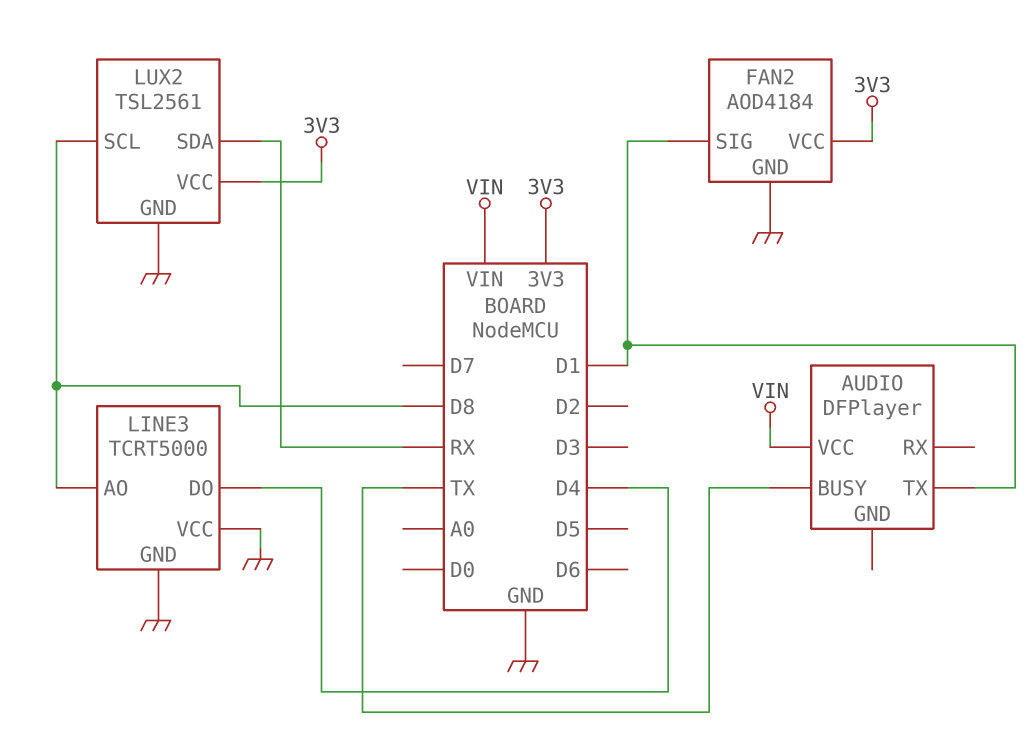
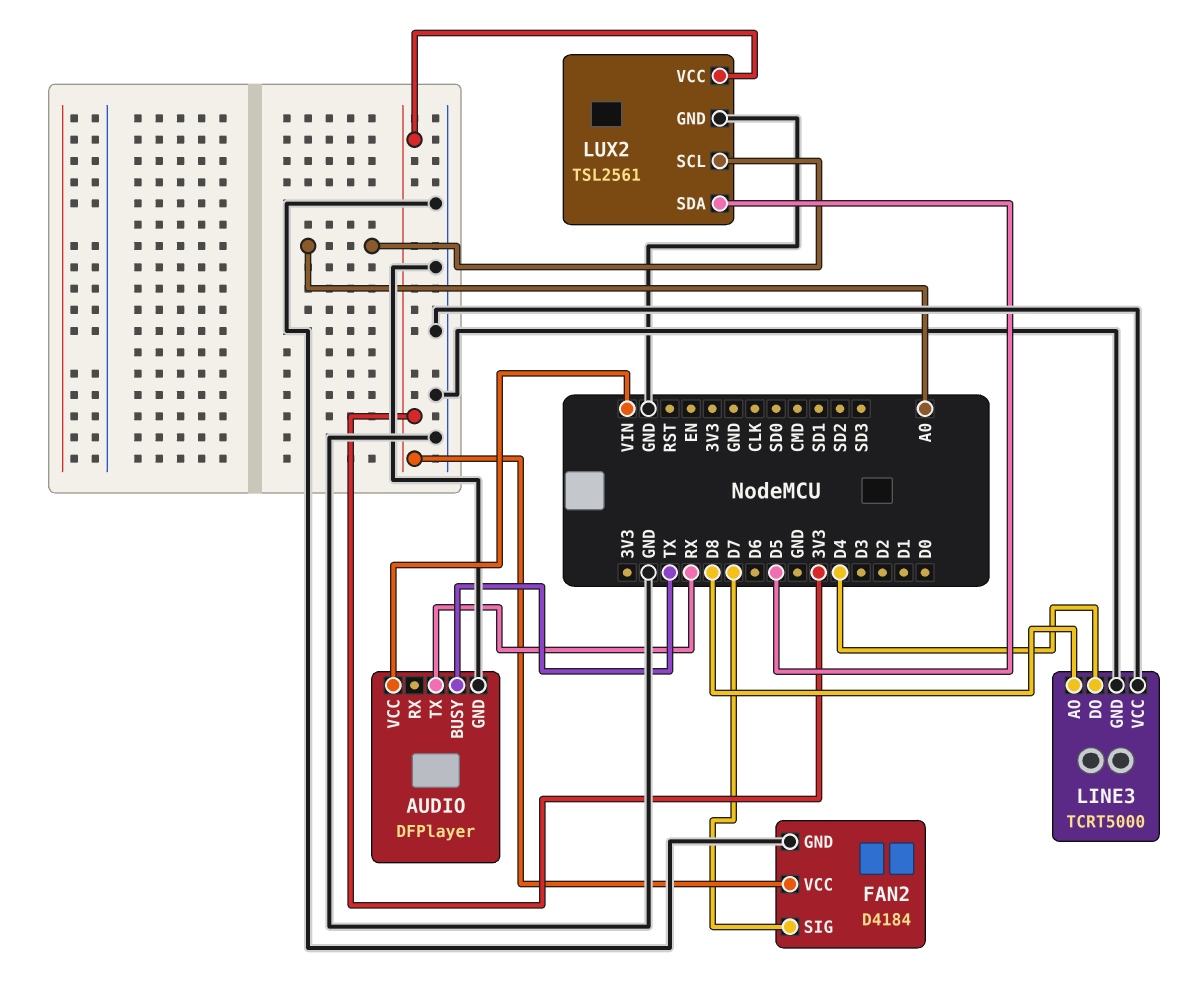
AUDIO pin GND: none -> GND
AUDIO pin TX: D1 -> RX
FAN2: AOD4184 -> D4184
FAN2 pin SIG: D1 -> D7
LUX2 pin SCL: D8 -> A0
LUX2 pin SDA: RX -> D5

